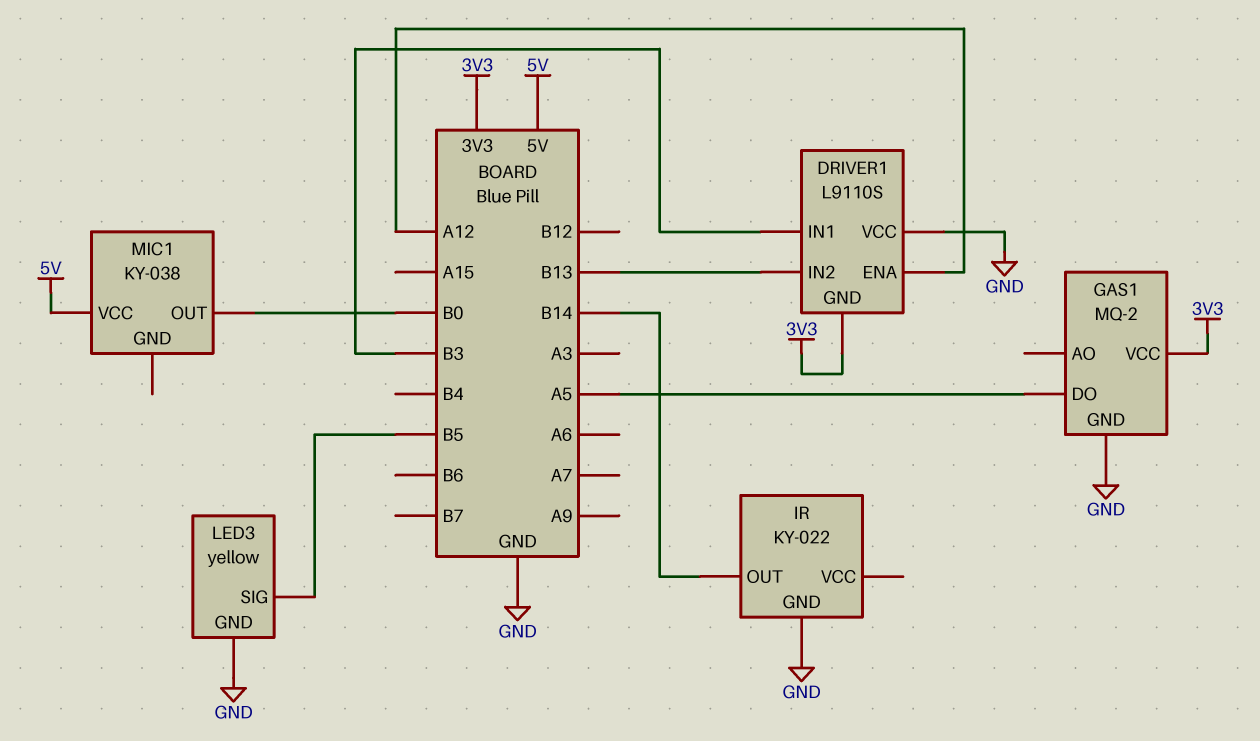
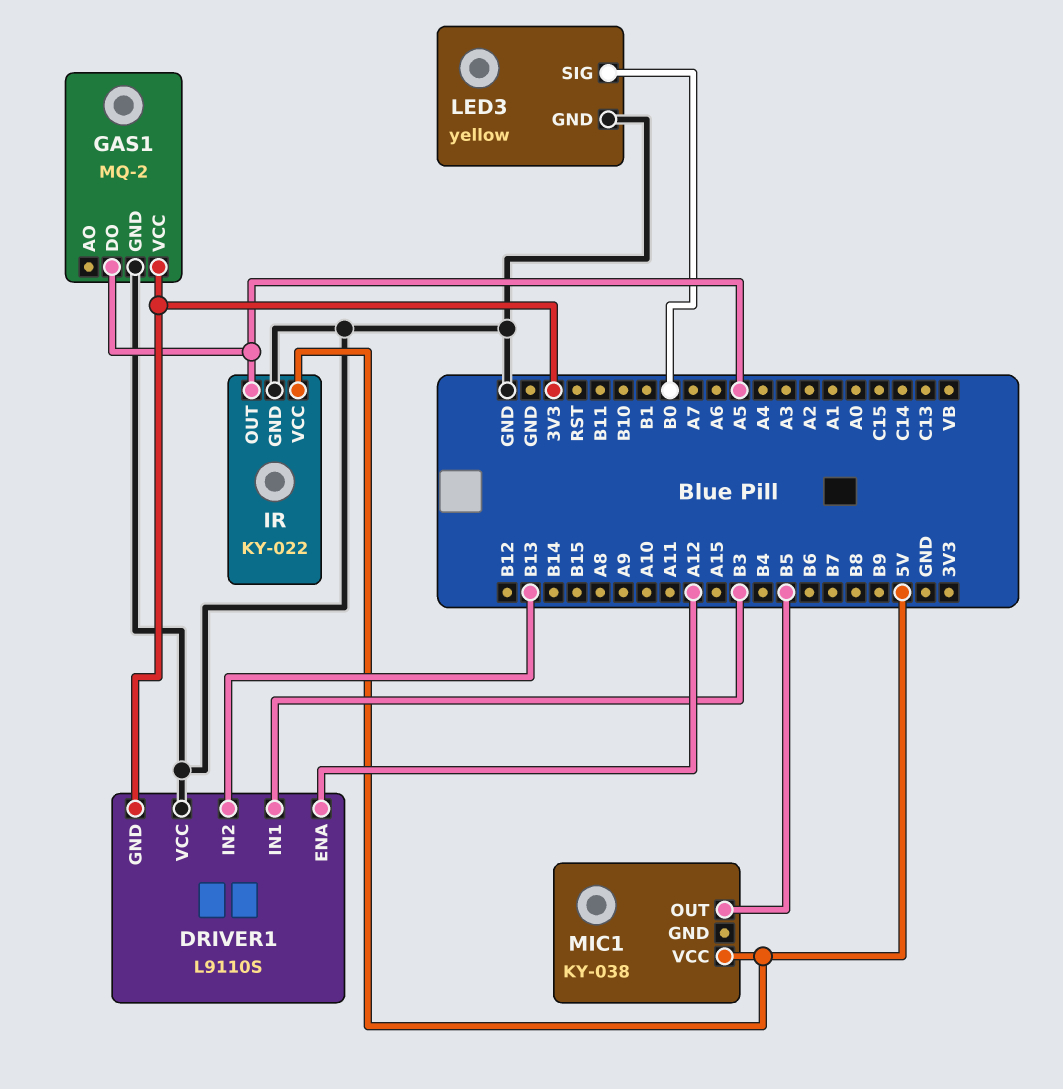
IR pin OUT: B14 -> A5
IR pin VCC: none -> 5V
LED3 pin SIG: B5 -> B0
MIC1 pin OUT: B0 -> B5

